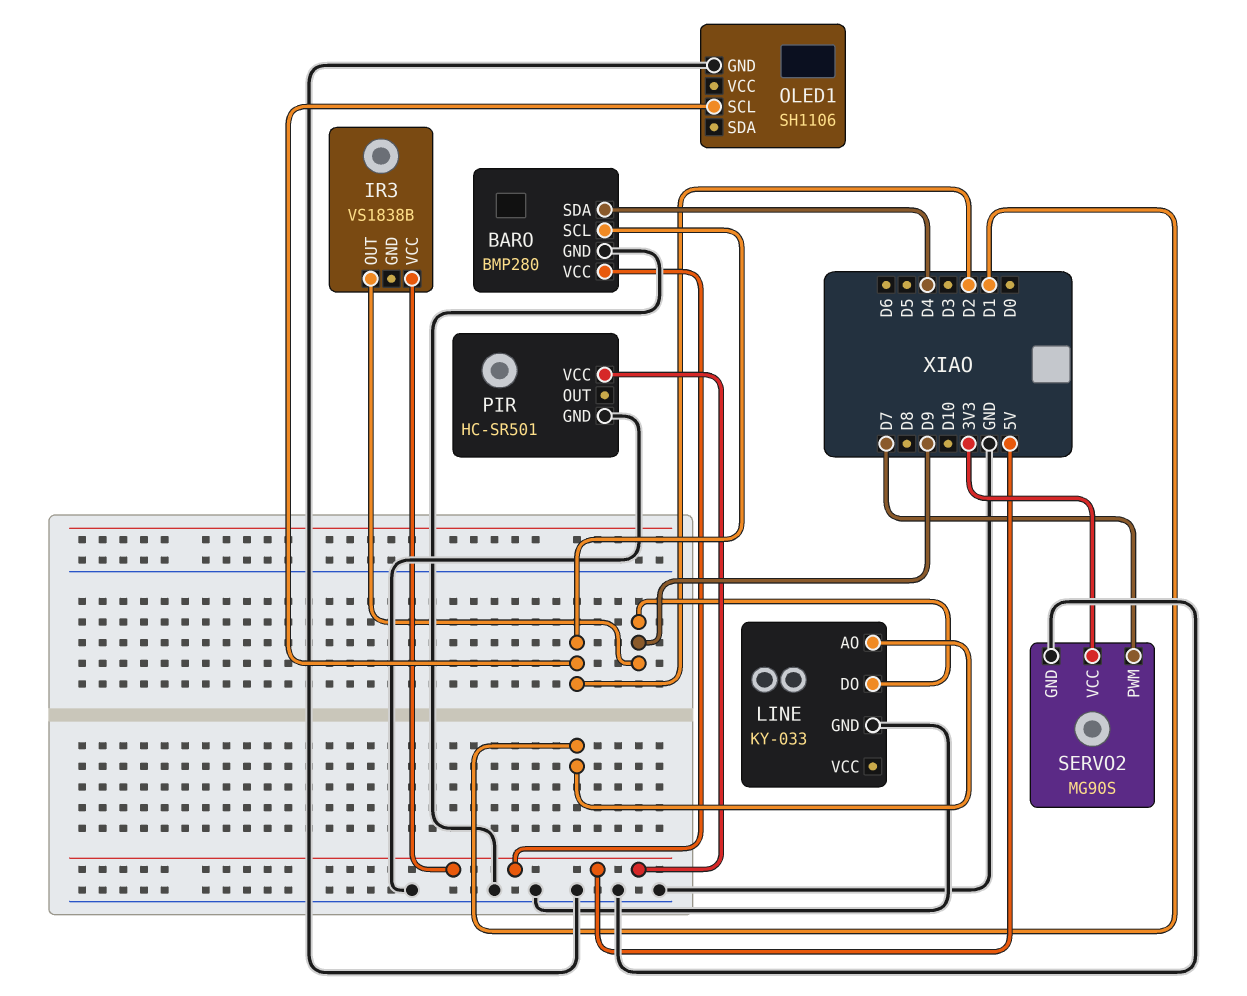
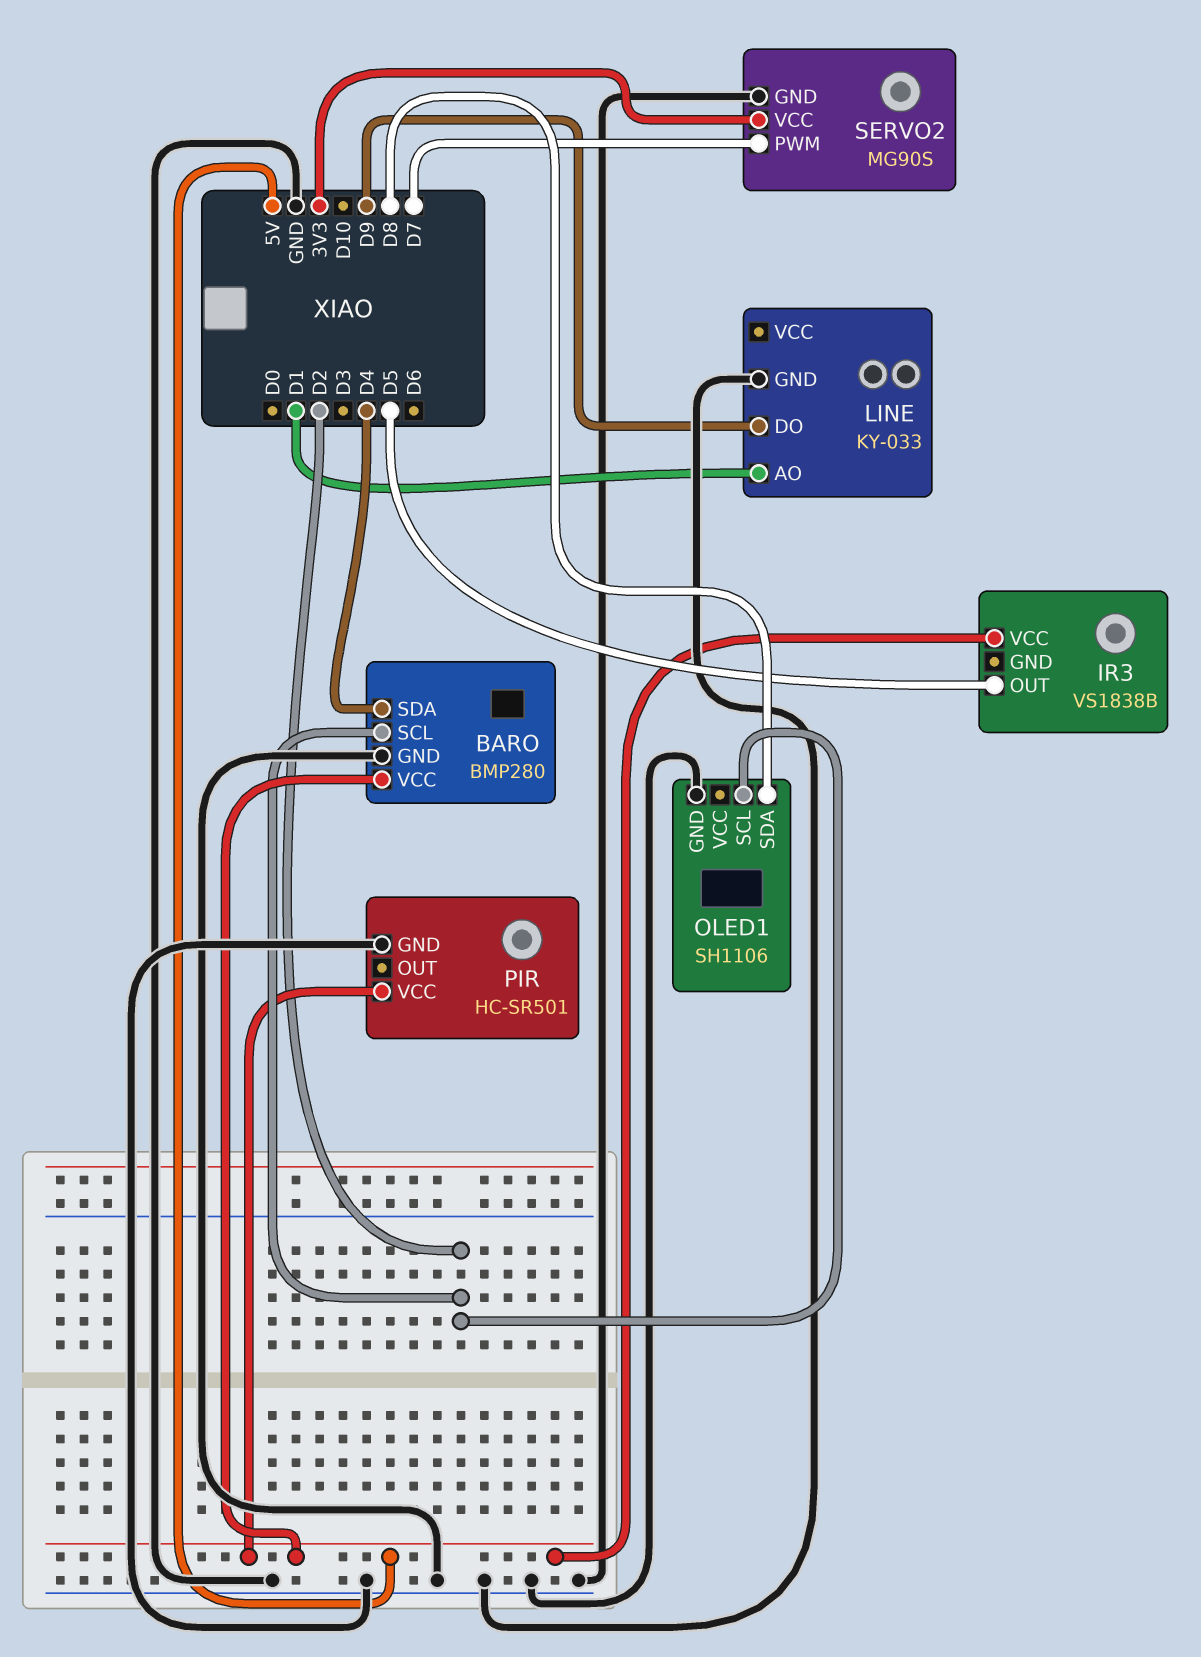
IR3 pin OUT: D9 -> D5
OLED1 pin SDA: none -> D8

